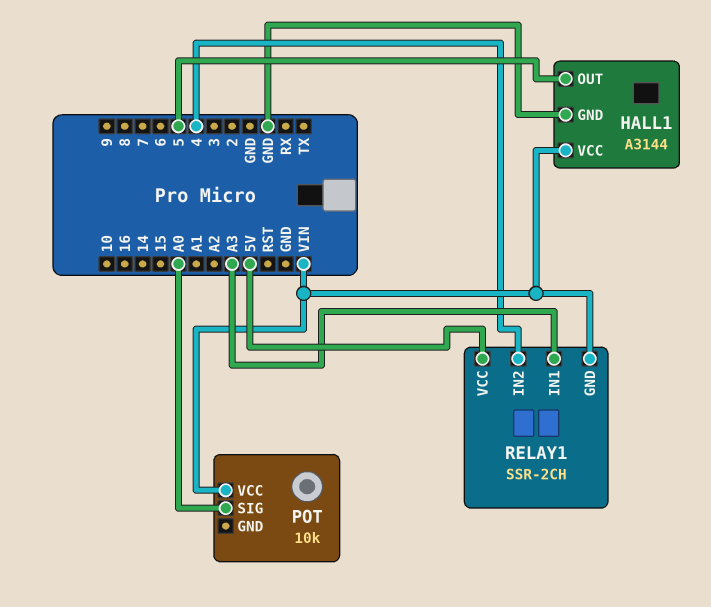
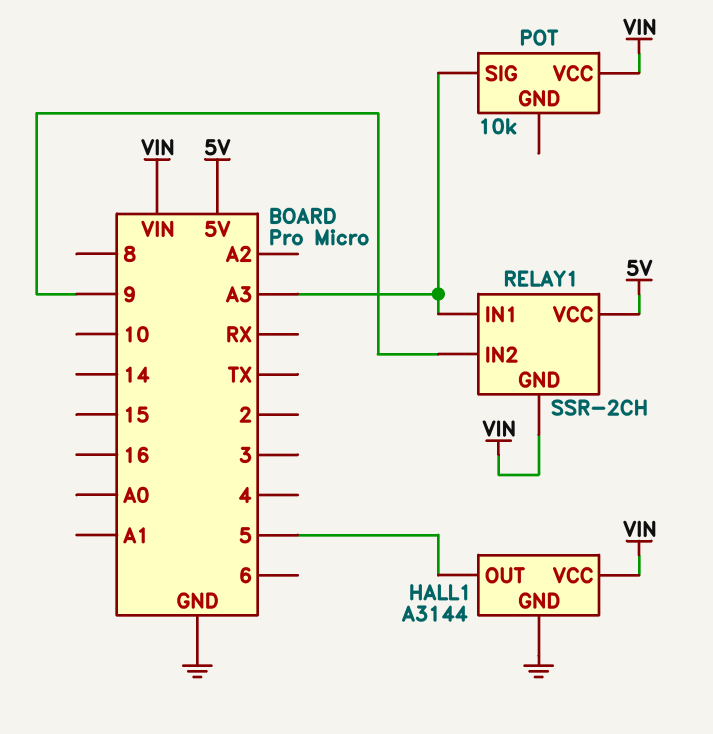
POT pin SIG: A0 -> A3
RELAY1 pin IN2: 4 -> 9

